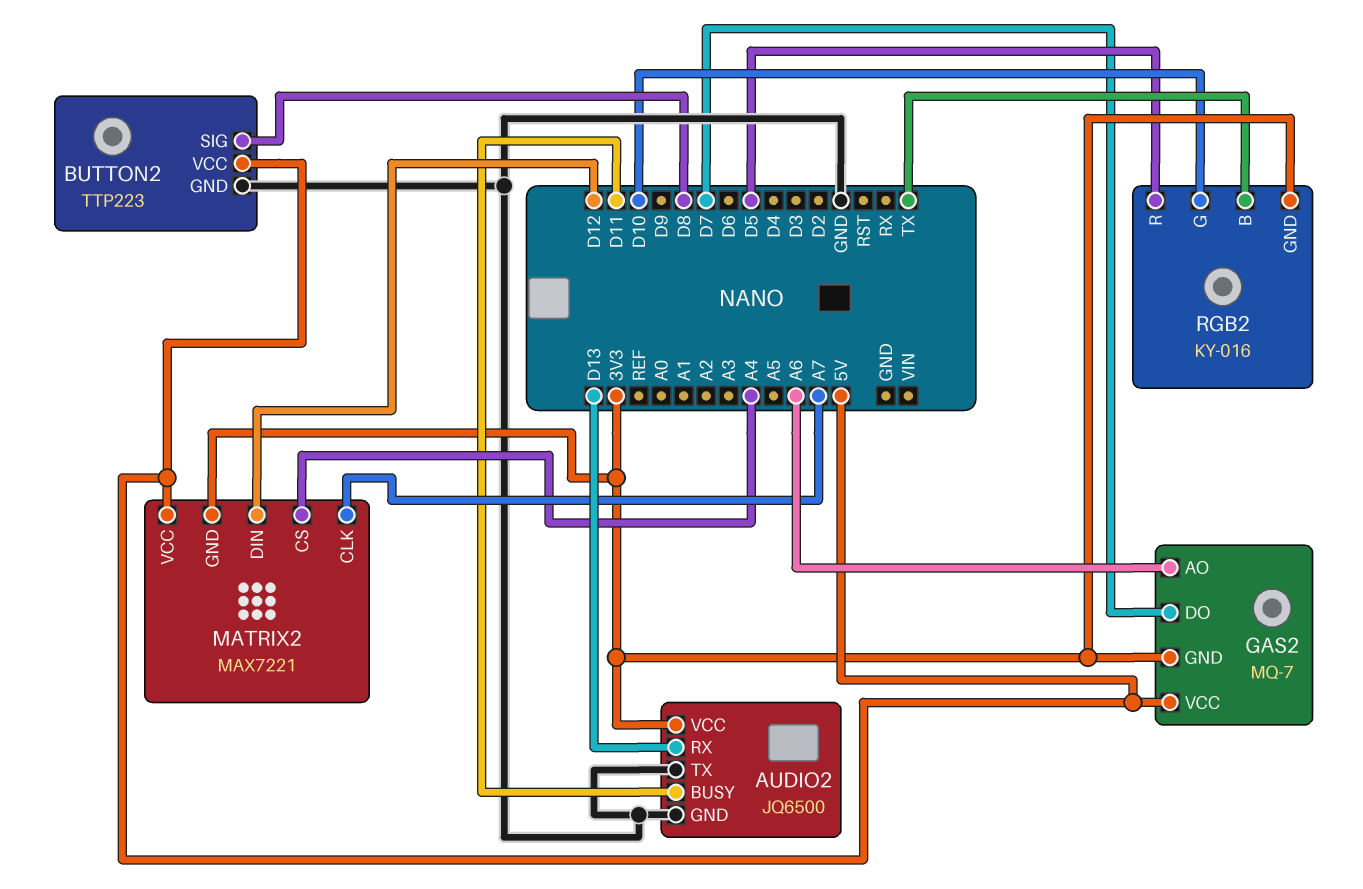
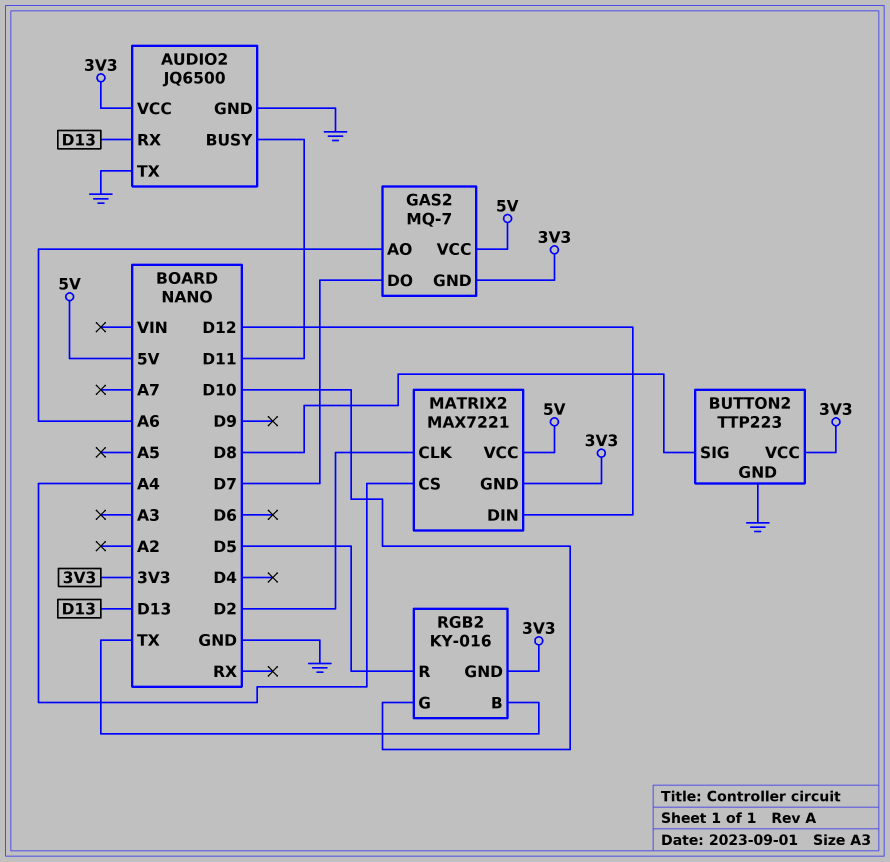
BUTTON2 pin VCC: 5V -> 3V3
MATRIX2 pin CLK: A7 -> D2

